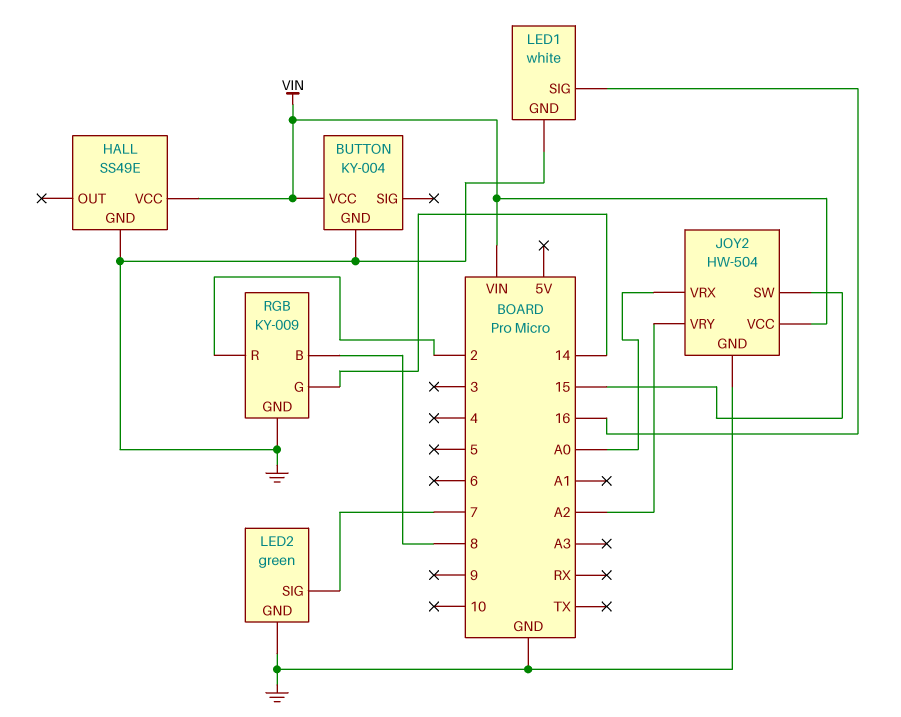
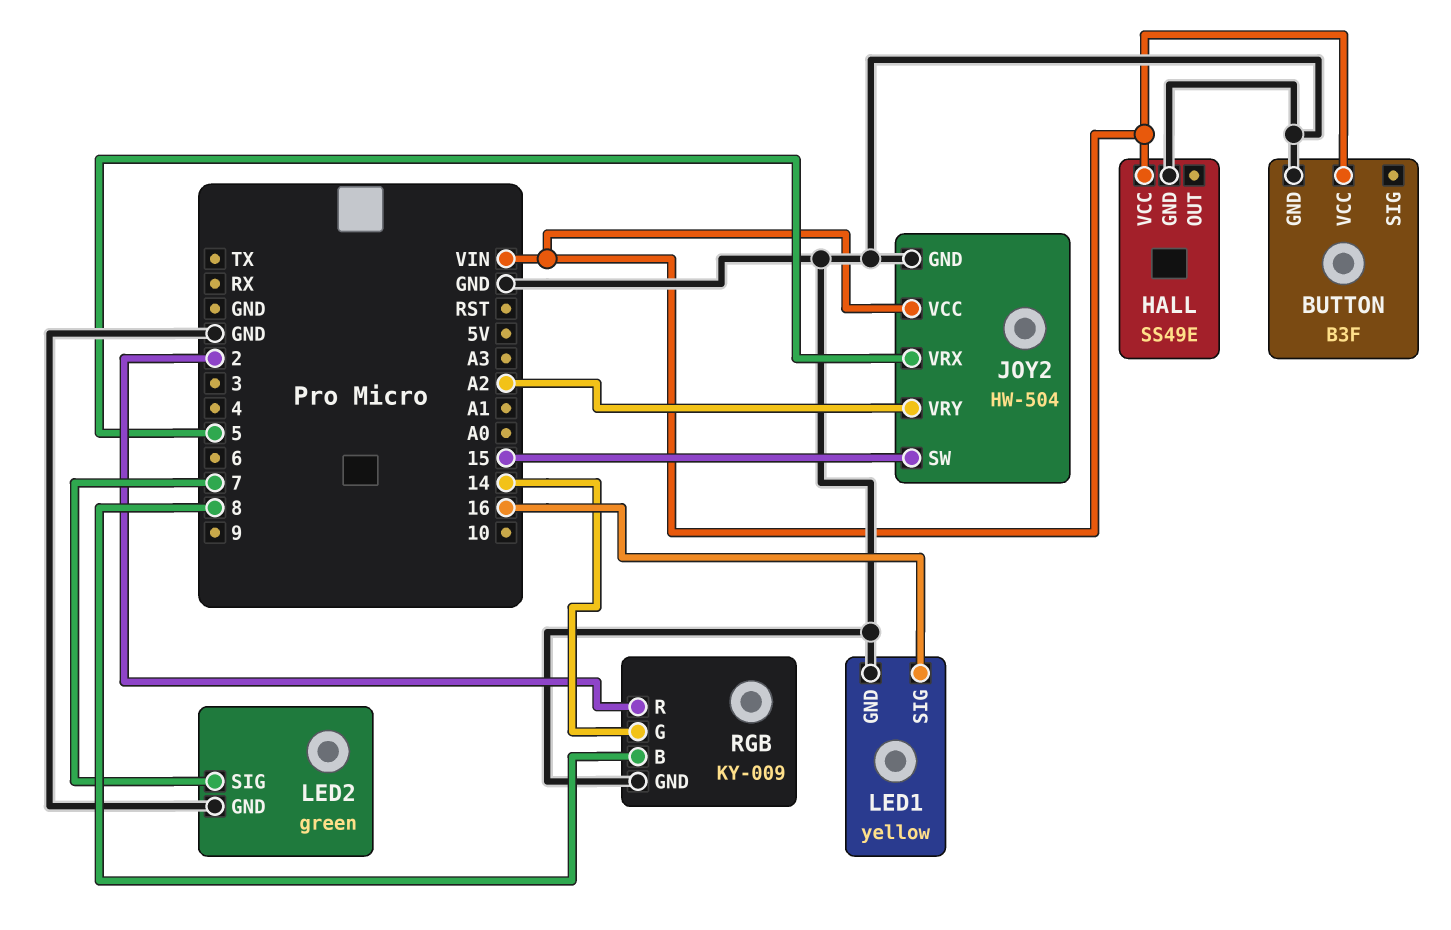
BUTTON: KY-004 -> B3F
JOY2 pin VRX: A0 -> 5
LED1: white -> yellow

